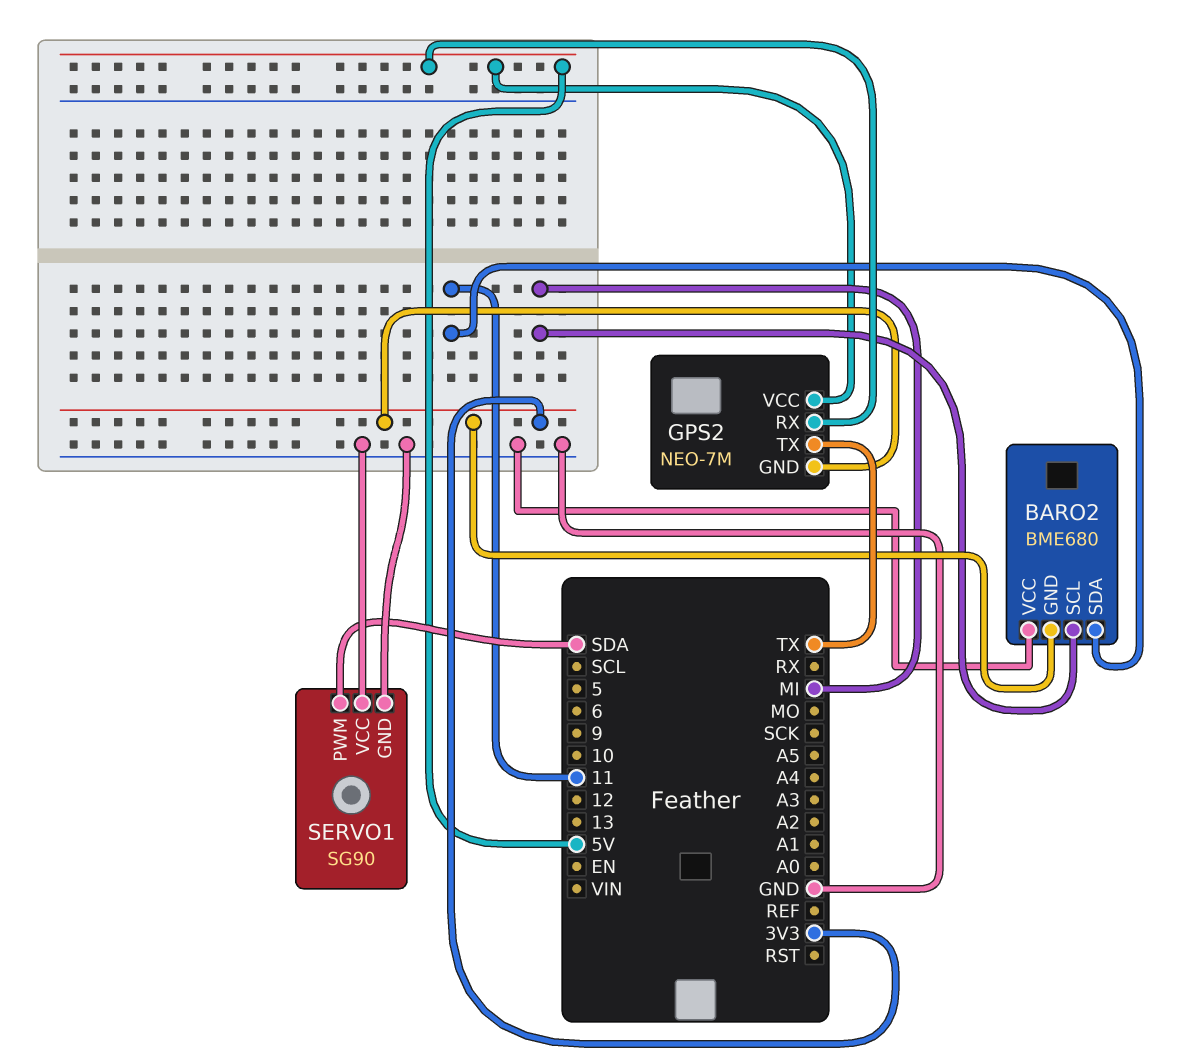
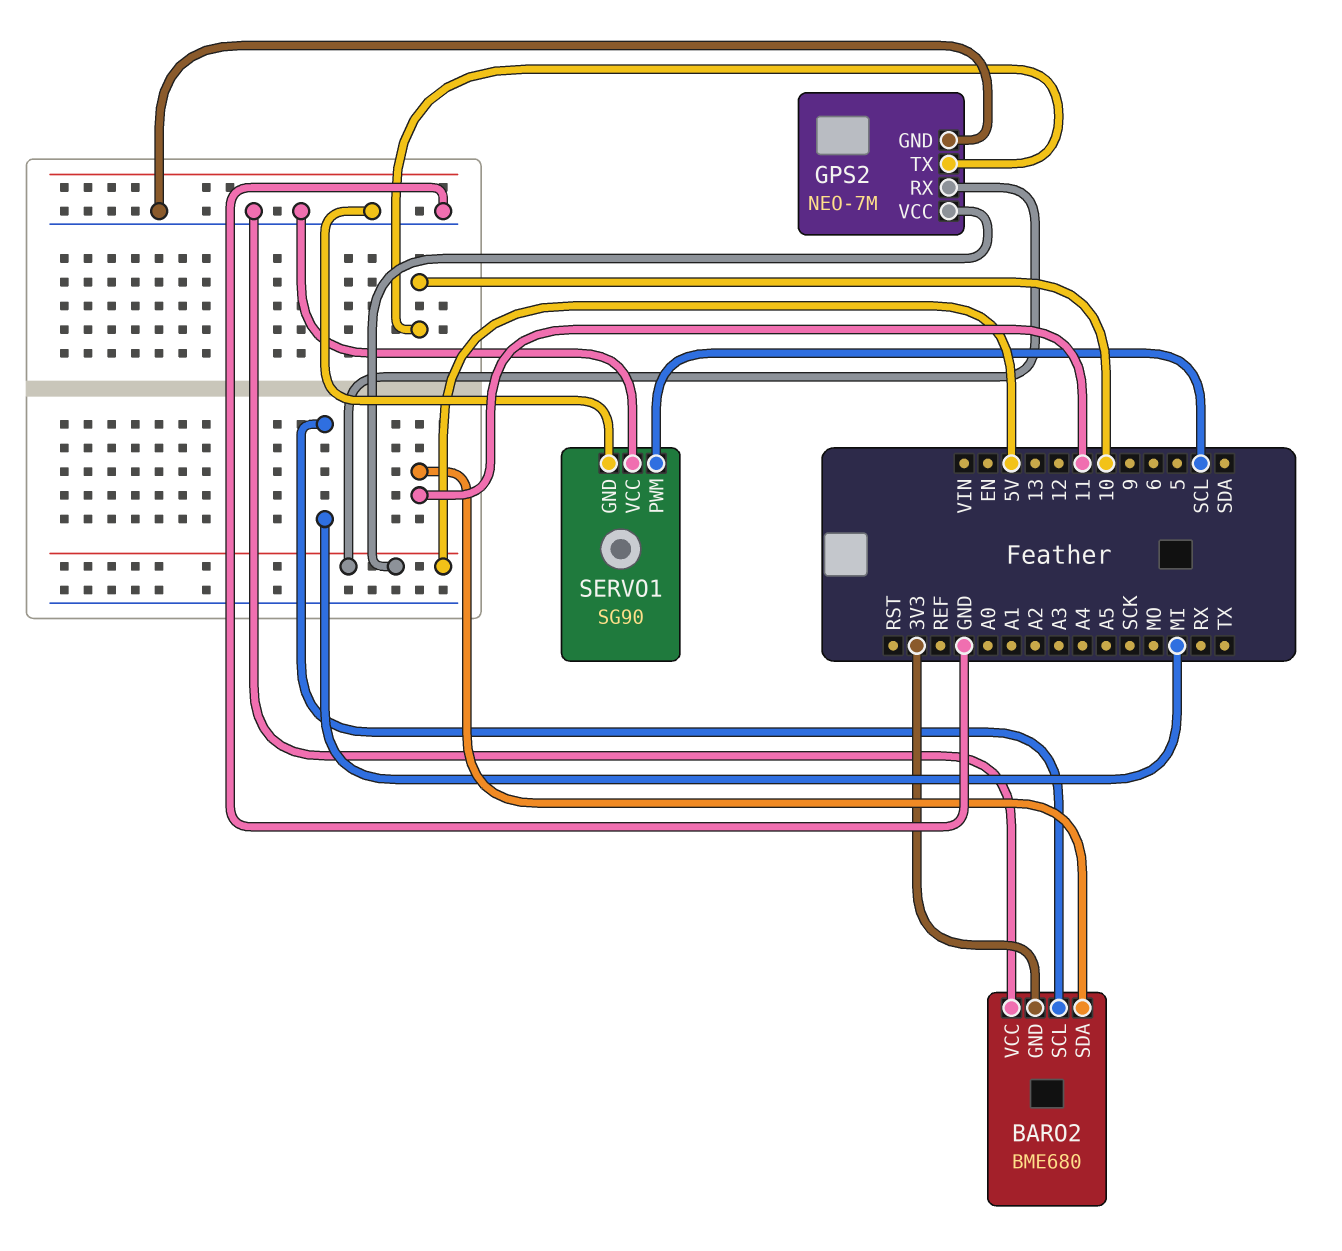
GPS2 pin GND: 3V3 -> GND
GPS2 pin TX: TX -> 10
SERVO1 pin PWM: SDA -> SCL

